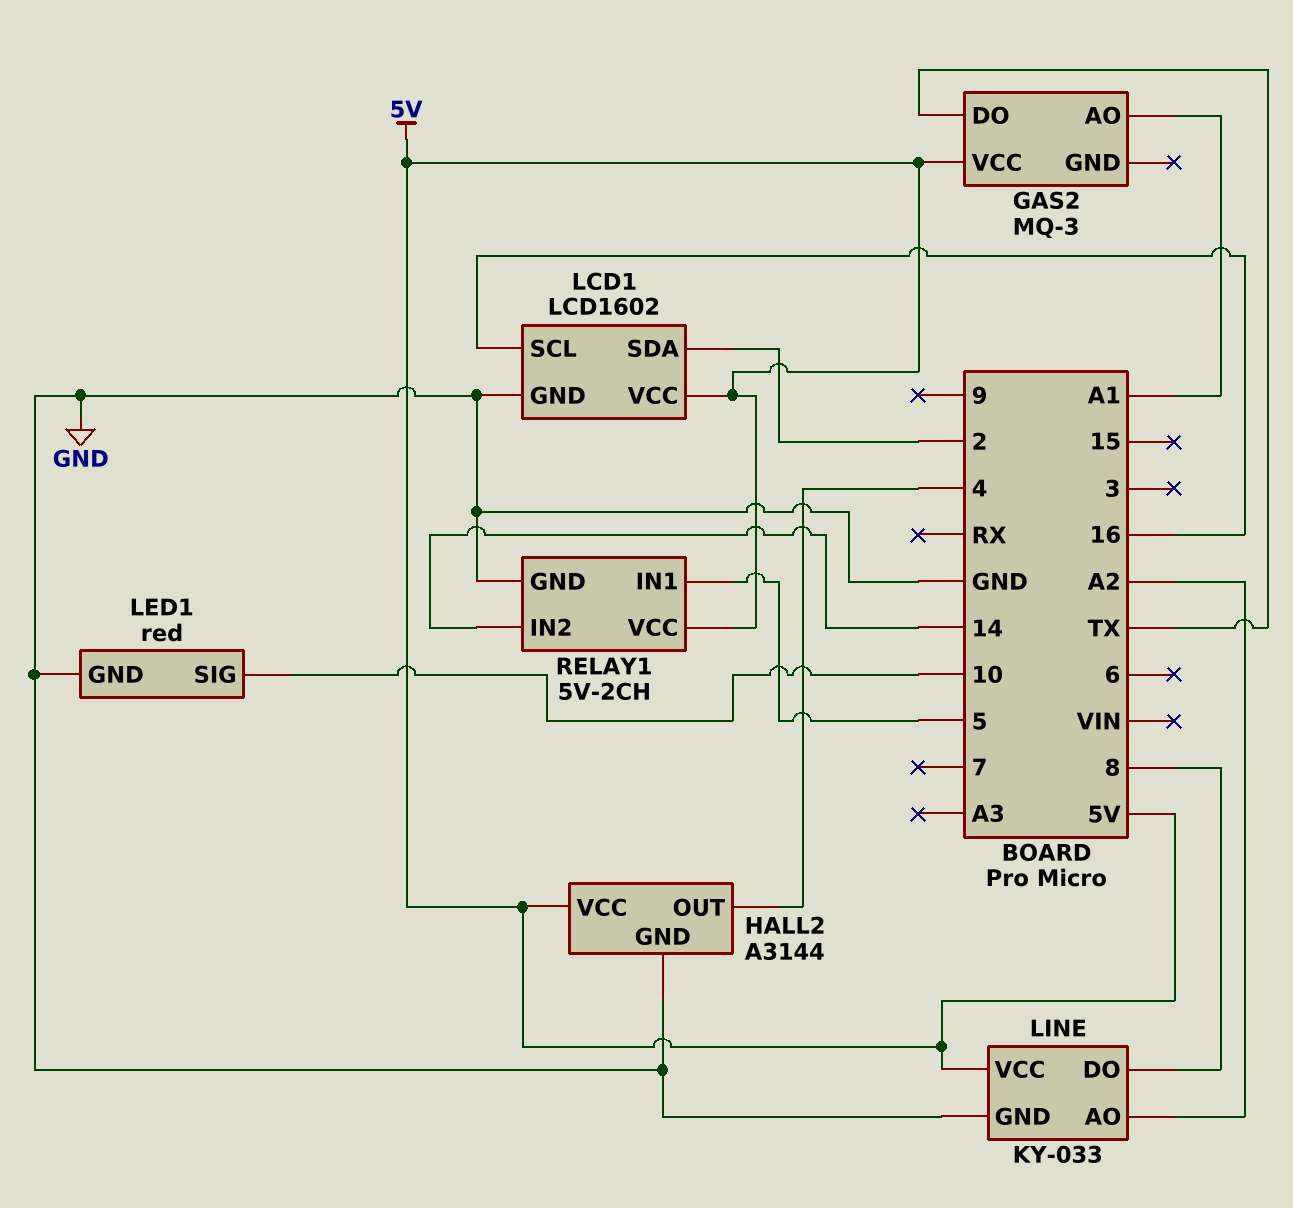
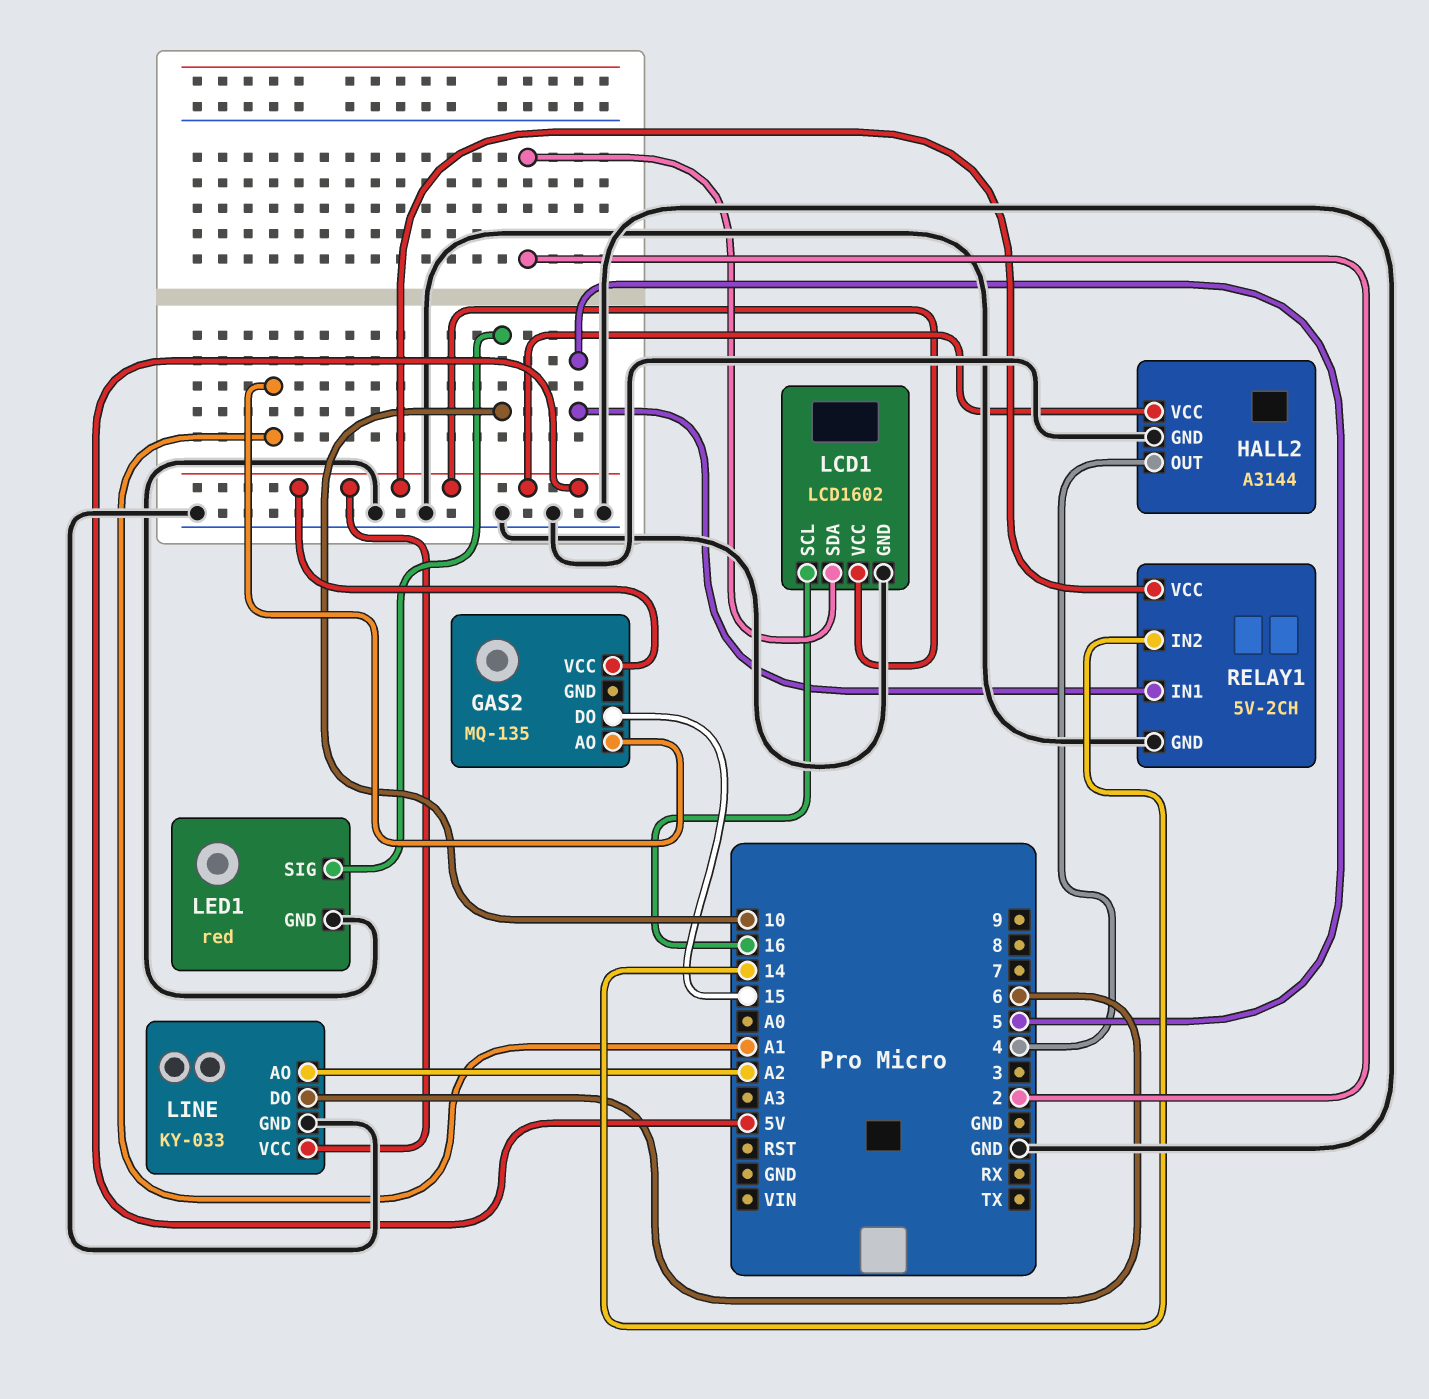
GAS2: MQ-3 -> MQ-135
GAS2 pin DO: TX -> 15
LINE pin DO: 8 -> 6

